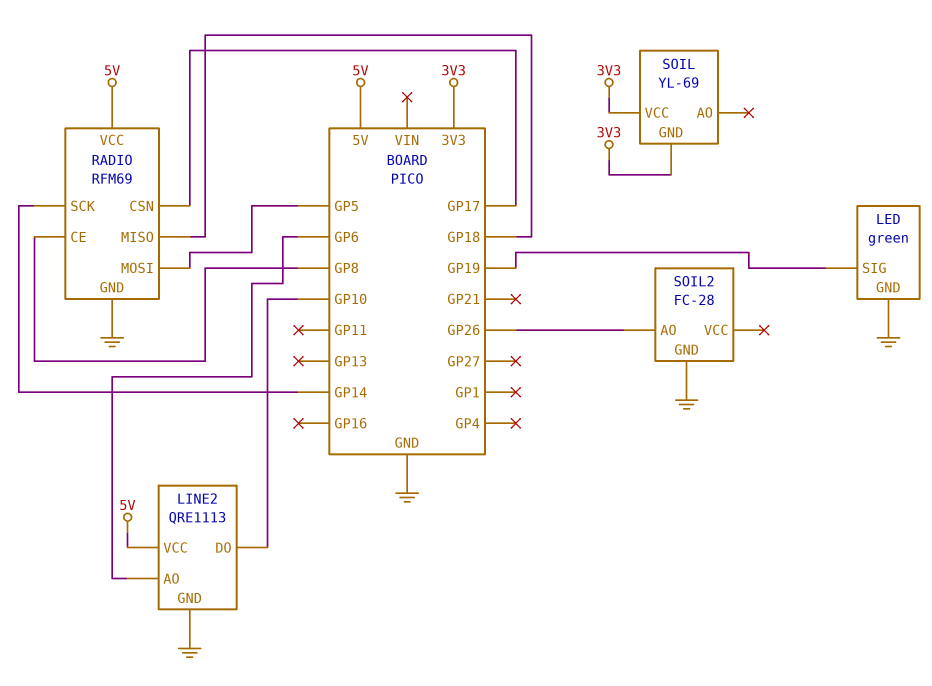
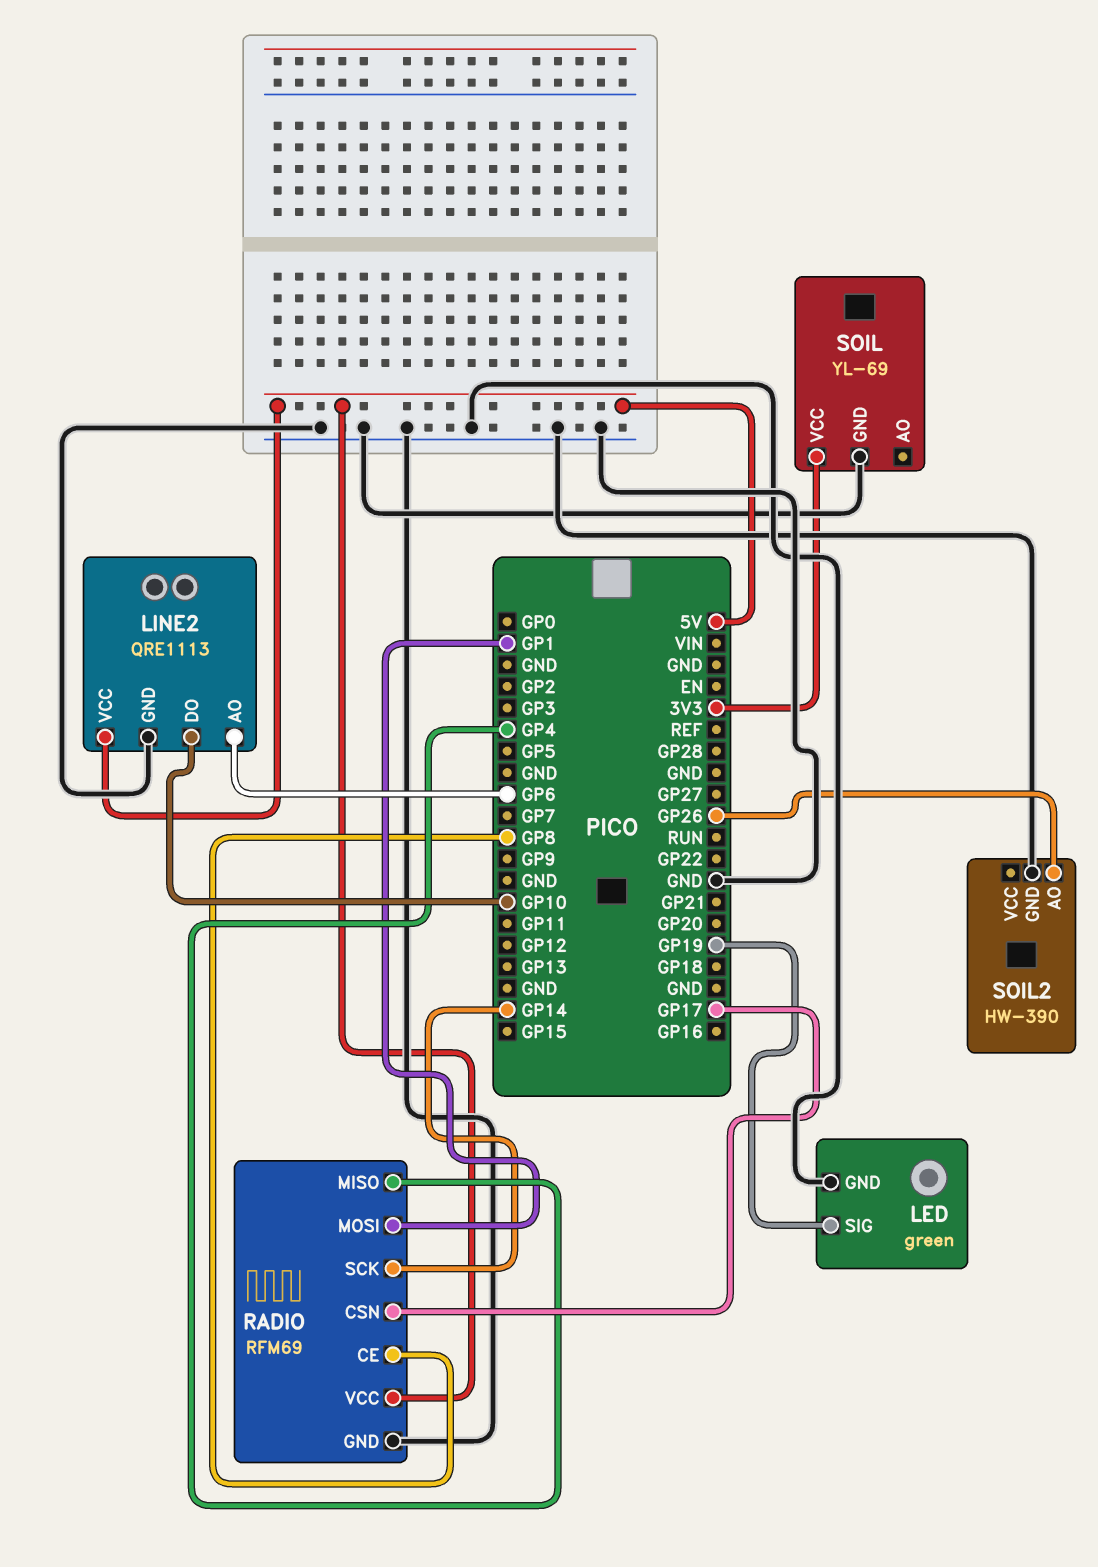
RADIO pin MISO: GP18 -> GP4
RADIO pin MOSI: GP5 -> GP1
SOIL pin GND: 3V3 -> GND
SOIL2: FC-28 -> HW-390

